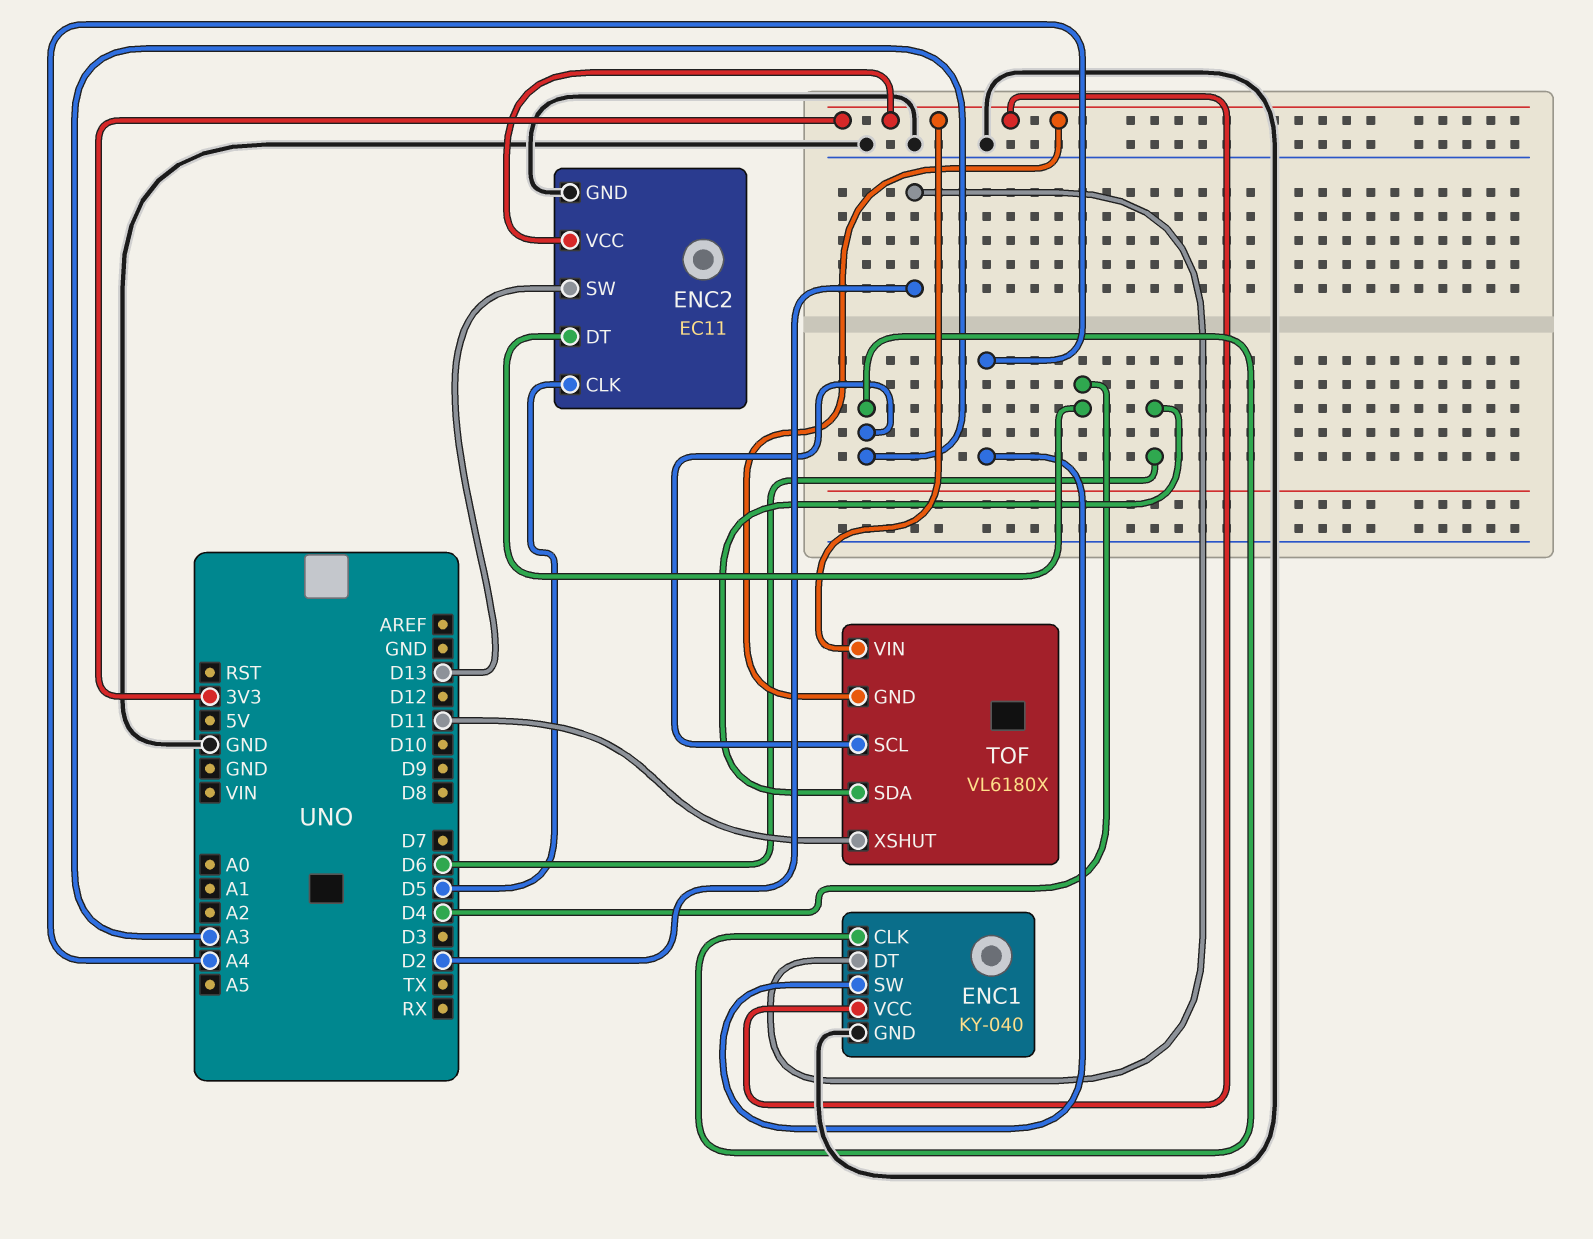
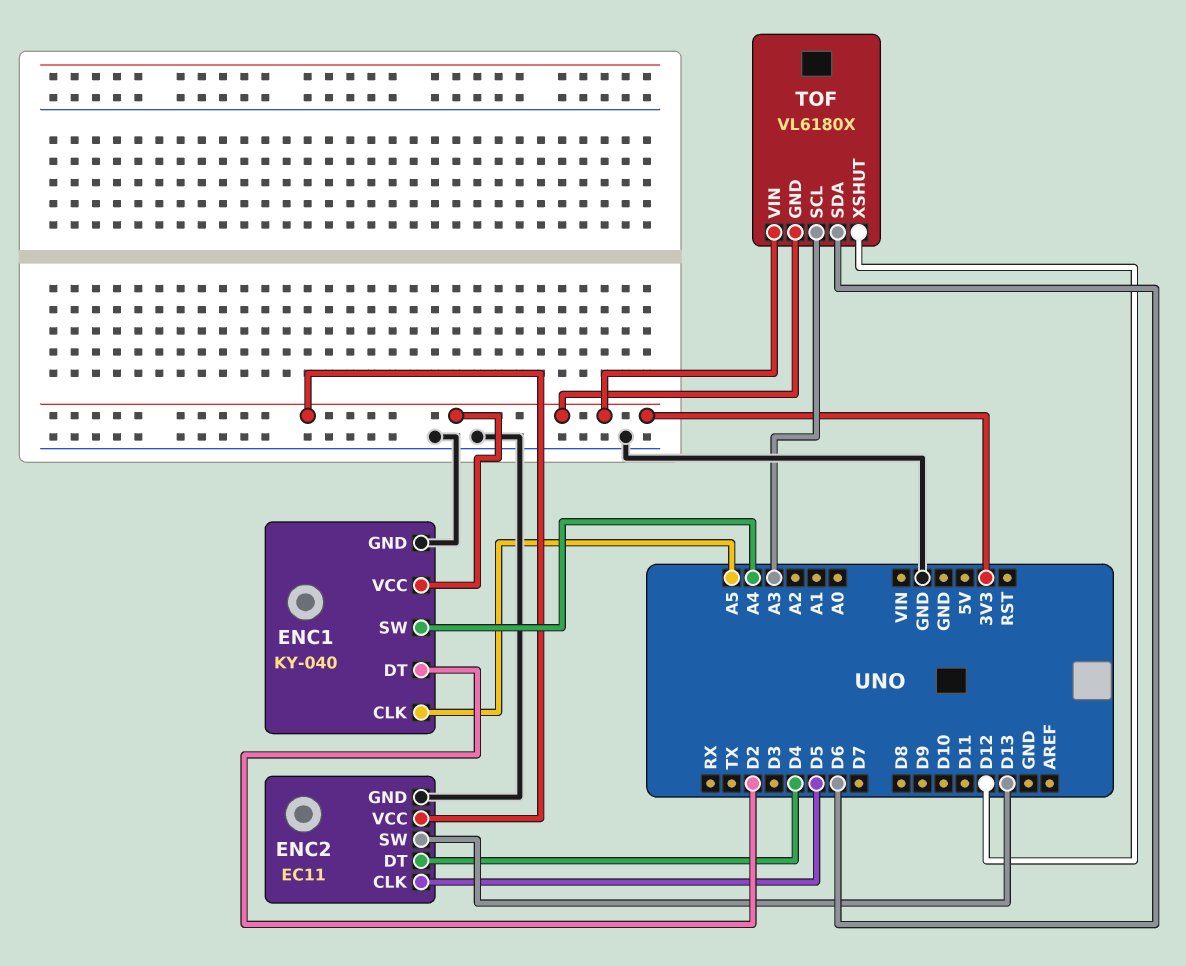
ENC1 pin CLK: A3 -> A5
TOF pin XSHUT: D11 -> D12

